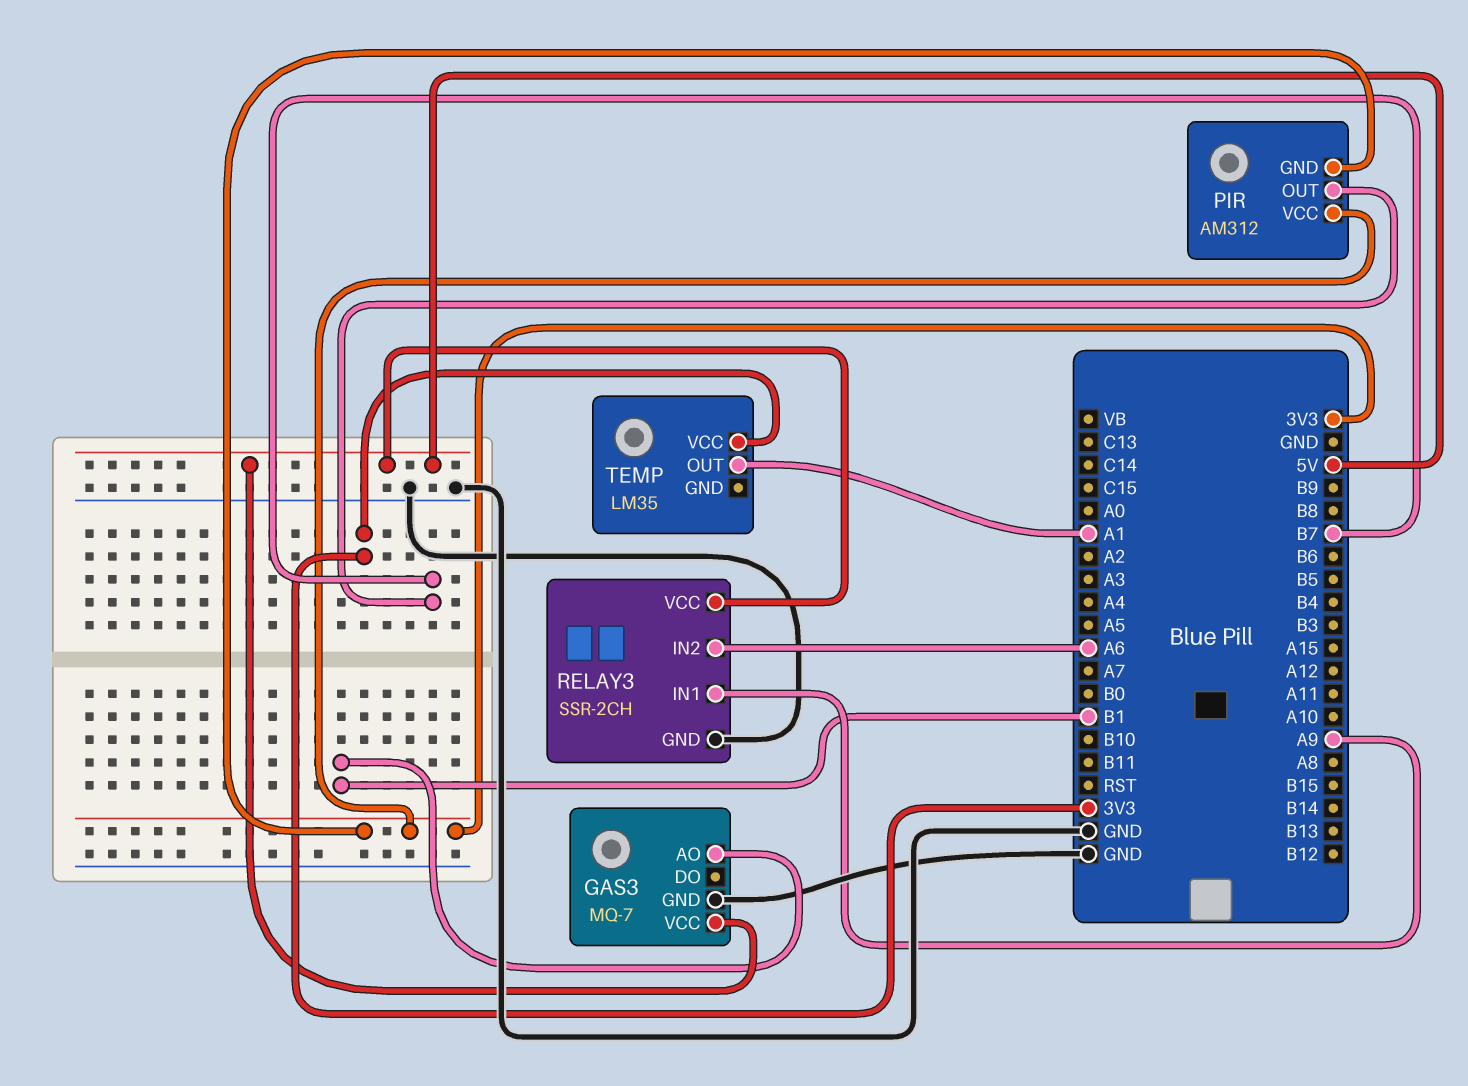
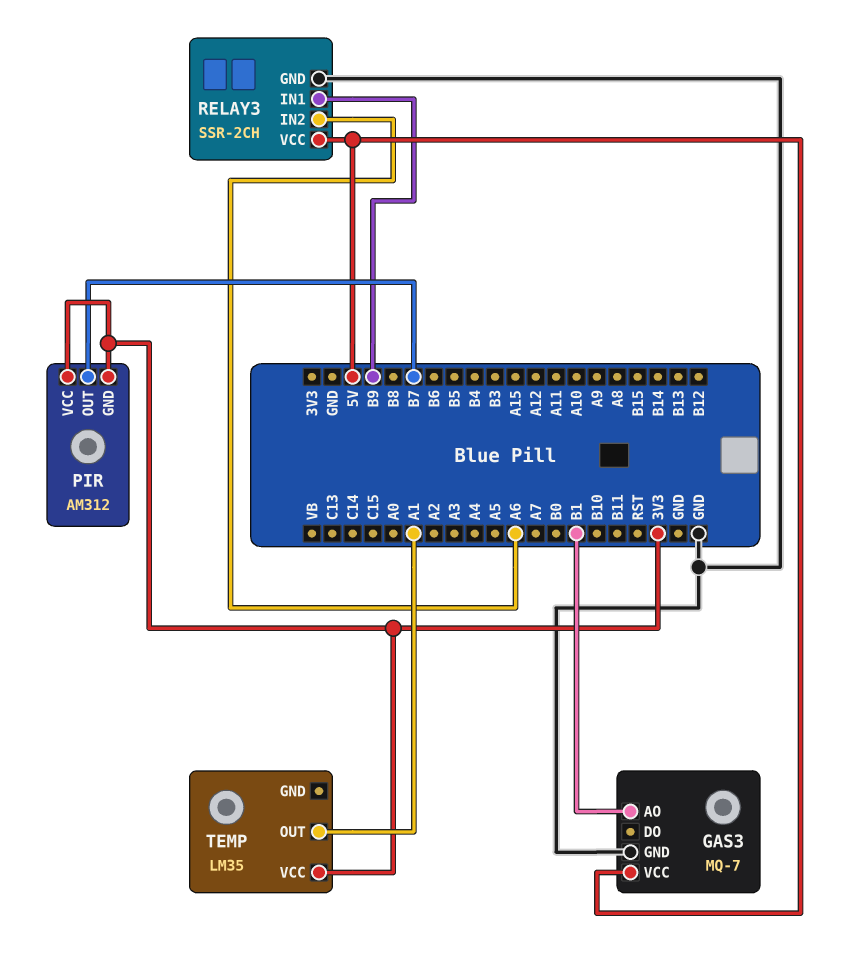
RELAY3 pin IN1: A9 -> B9

